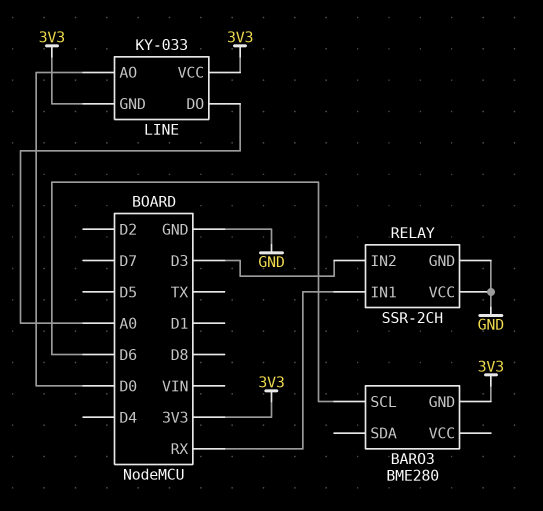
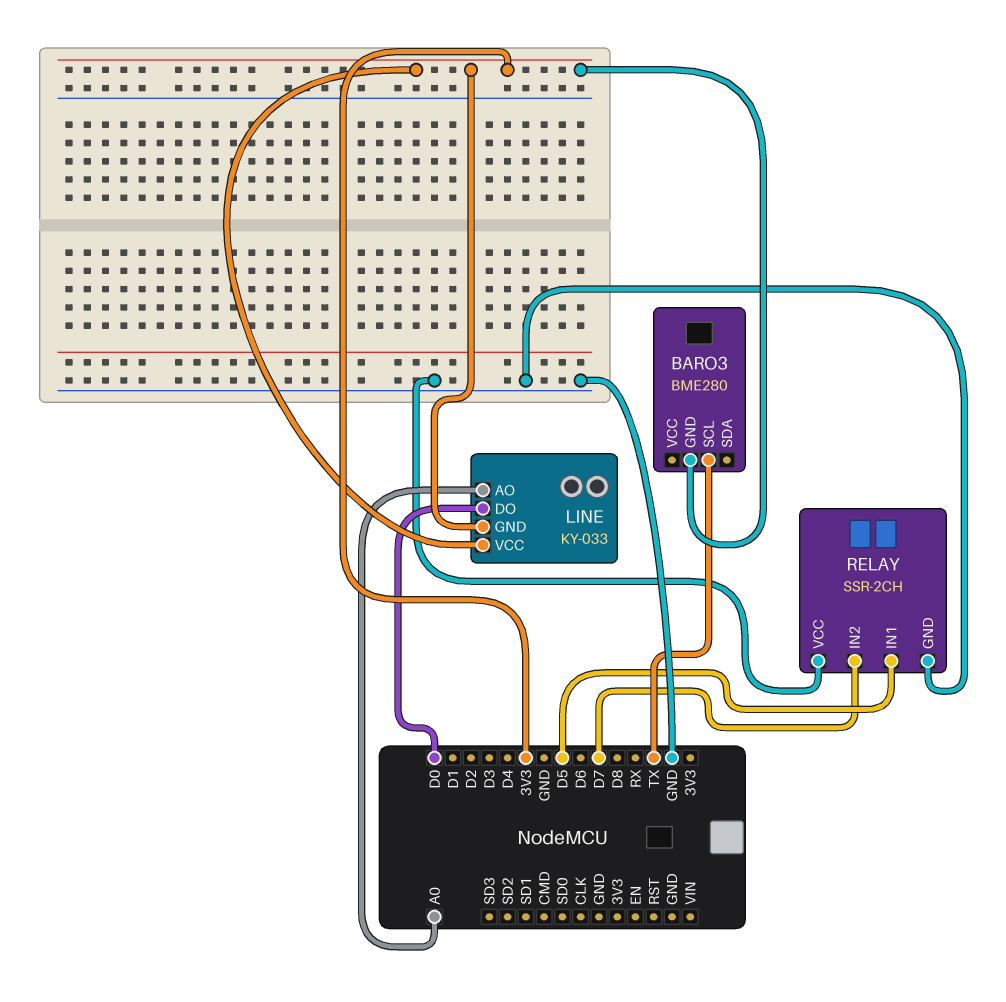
BARO3 pin SCL: D6 -> TX
LINE pin AO: D0 -> A0
LINE pin DO: A0 -> D0
RELAY pin IN1: RX -> D5
RELAY pin IN2: D3 -> D7

